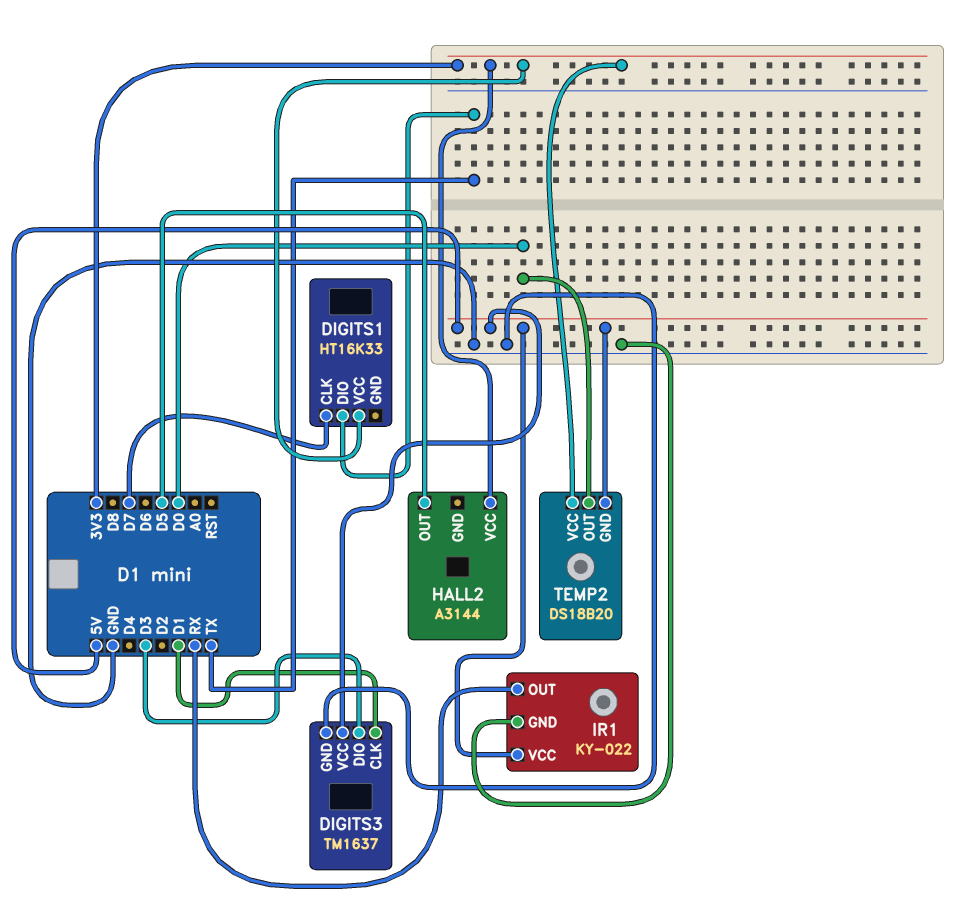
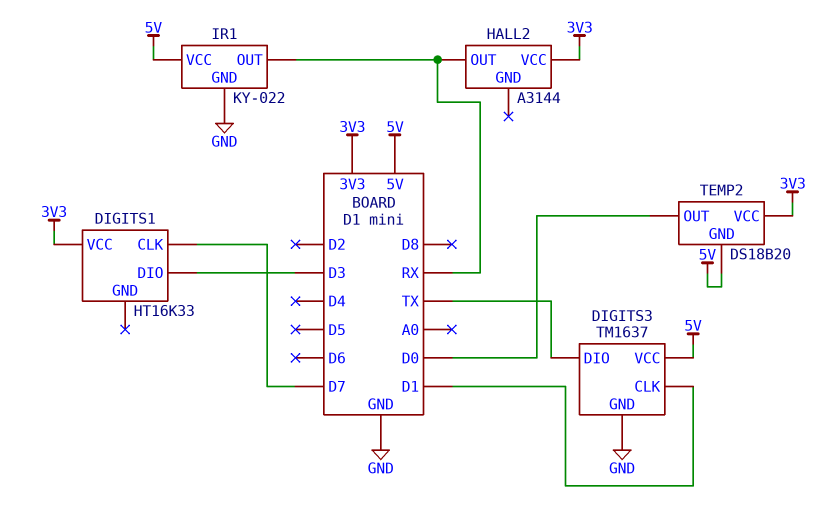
DIGITS1 pin DIO: TX -> D3
DIGITS3 pin DIO: D3 -> TX
HALL2 pin OUT: D5 -> RX

